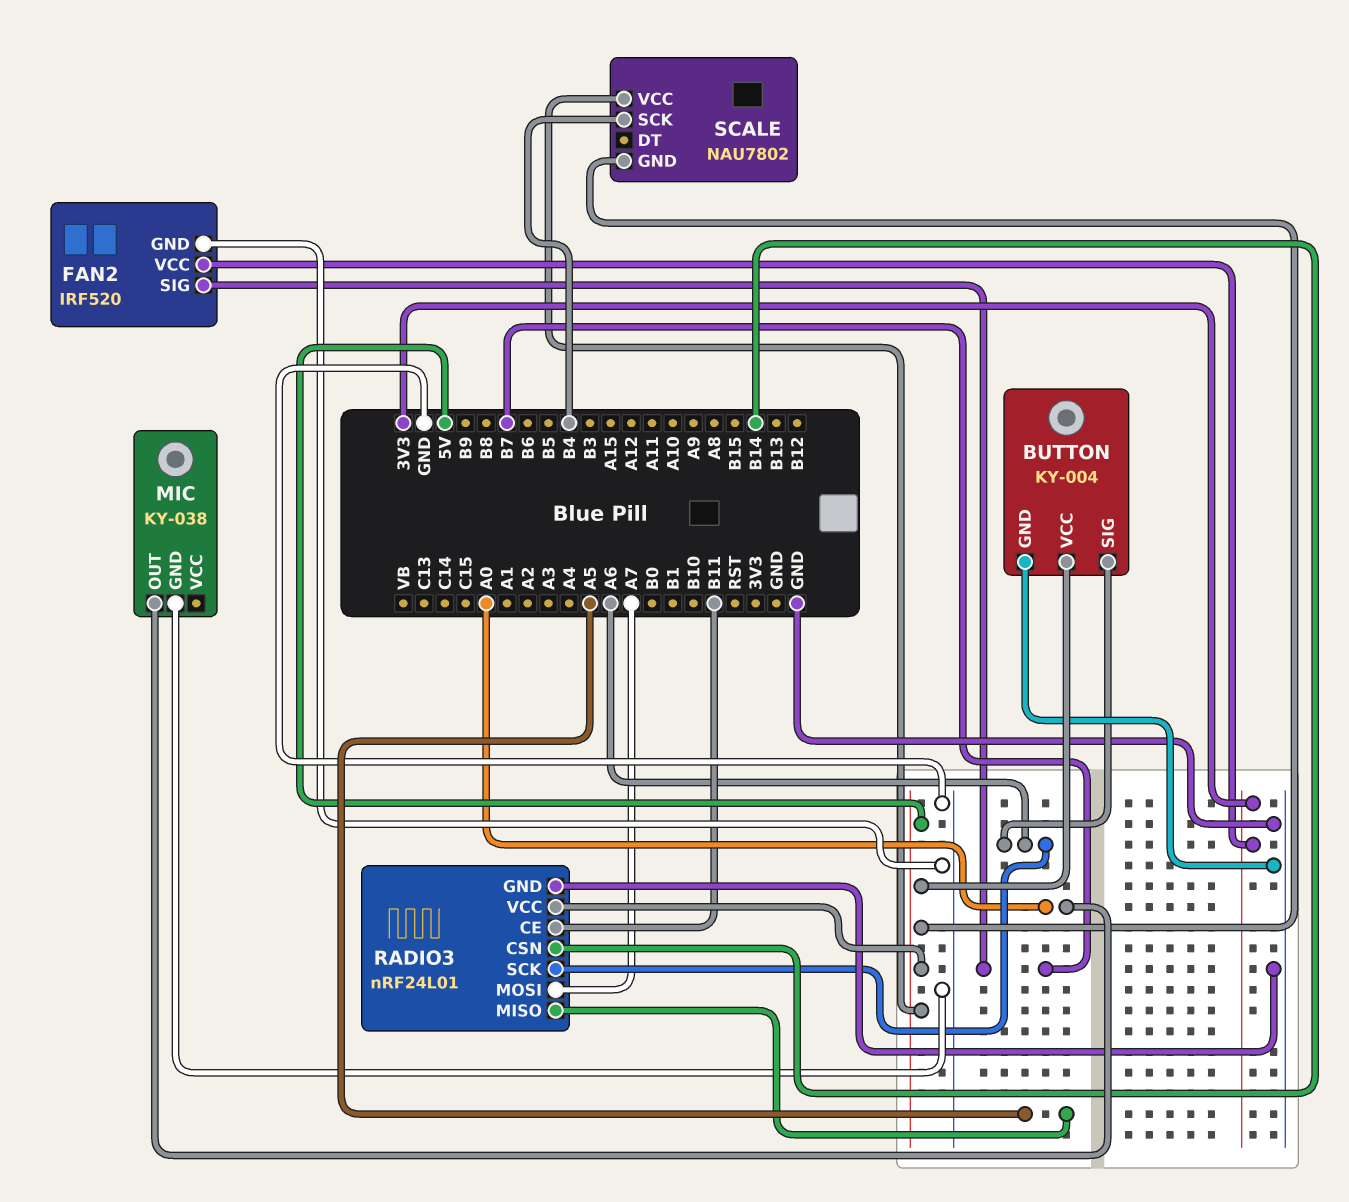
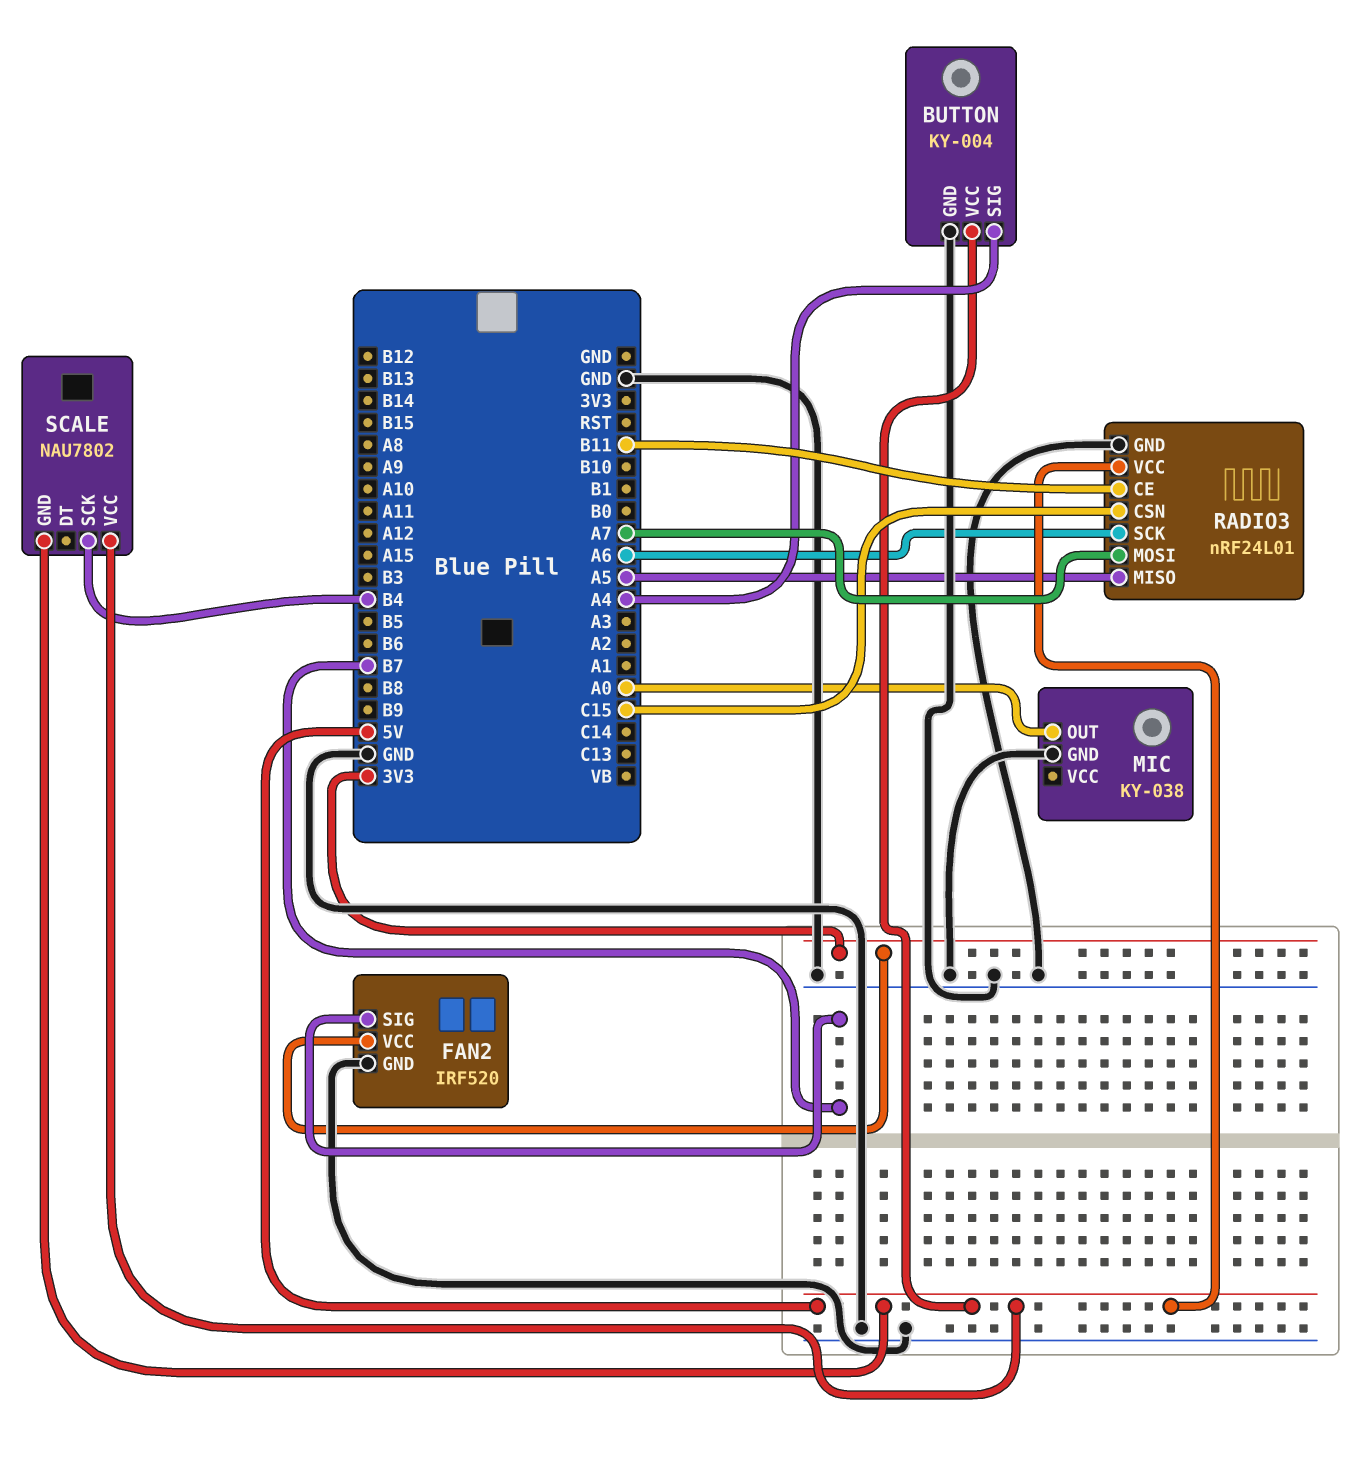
BUTTON pin SIG: A6 -> A4
RADIO3 pin CSN: B14 -> C15

